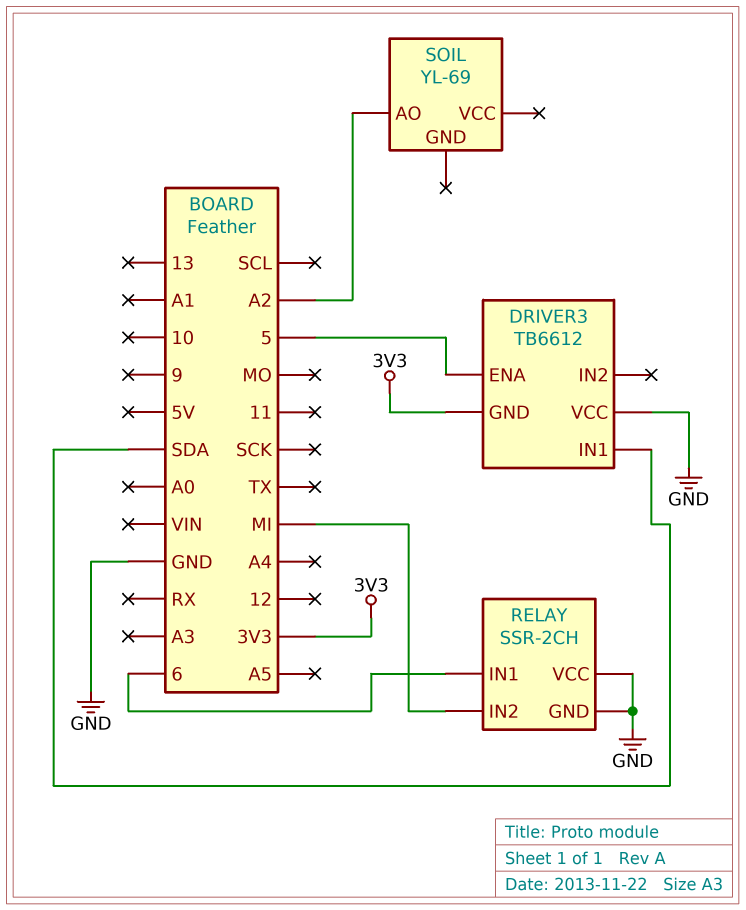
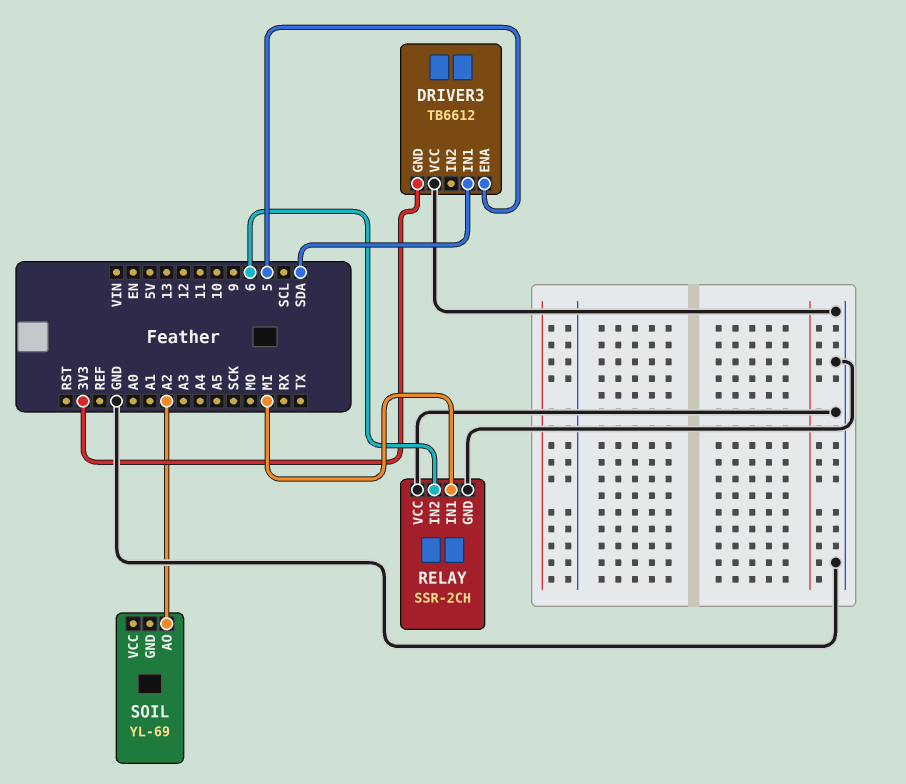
RELAY pin IN1: 6 -> MI
RELAY pin IN2: MI -> 6

